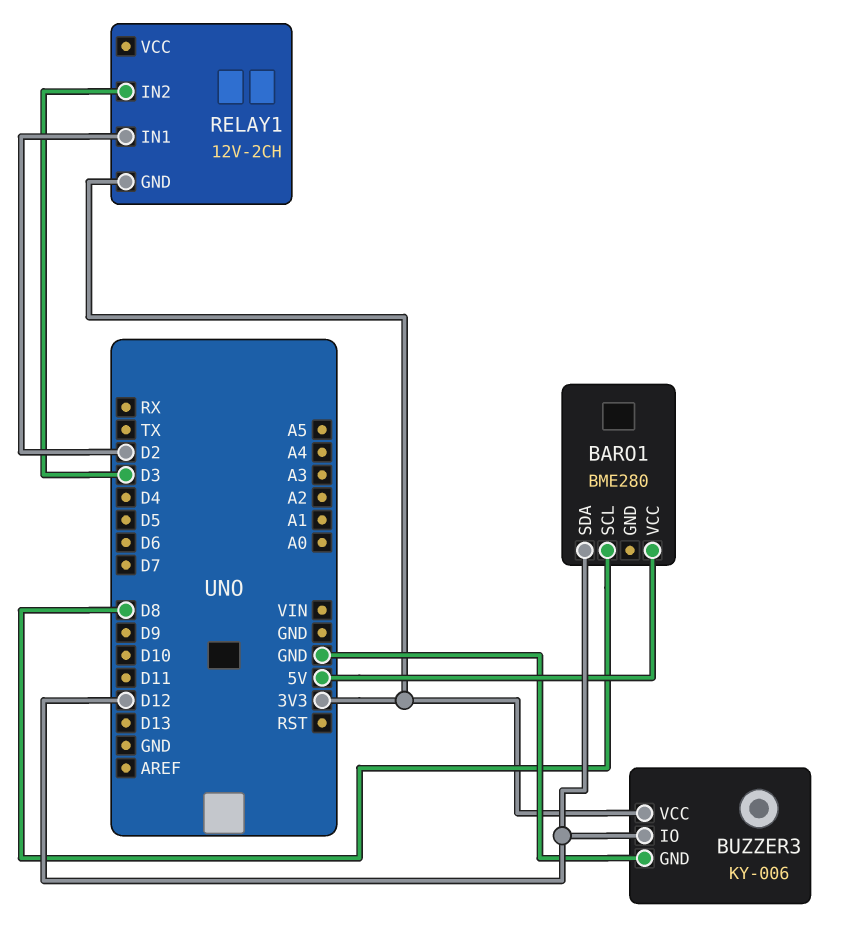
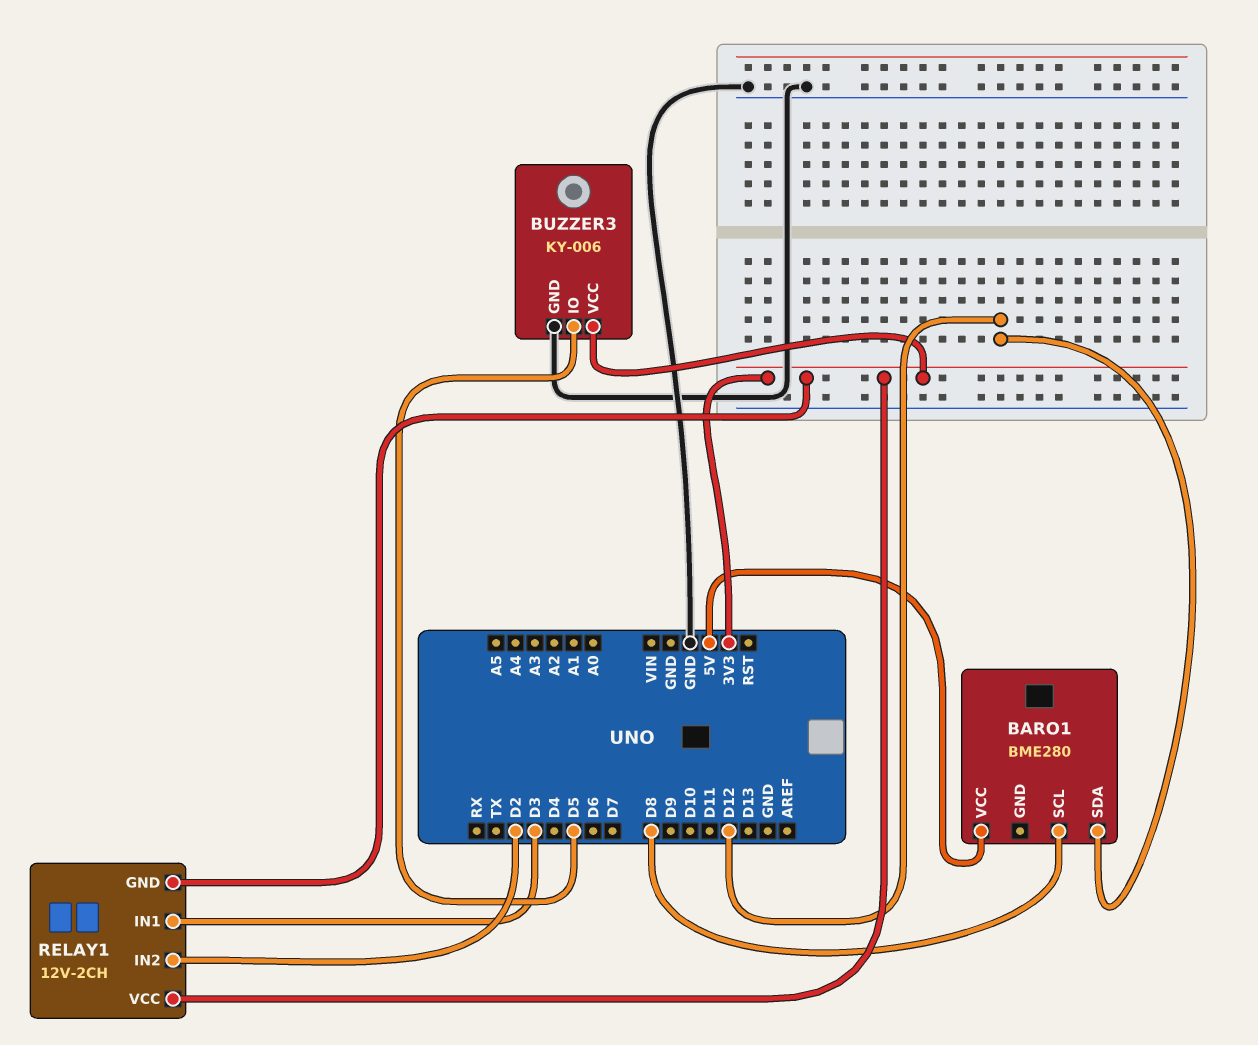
BUZZER3 pin IO: D12 -> D5
RELAY1 pin IN1: D2 -> D3
RELAY1 pin IN2: D3 -> D2
RELAY1 pin VCC: none -> 3V3

